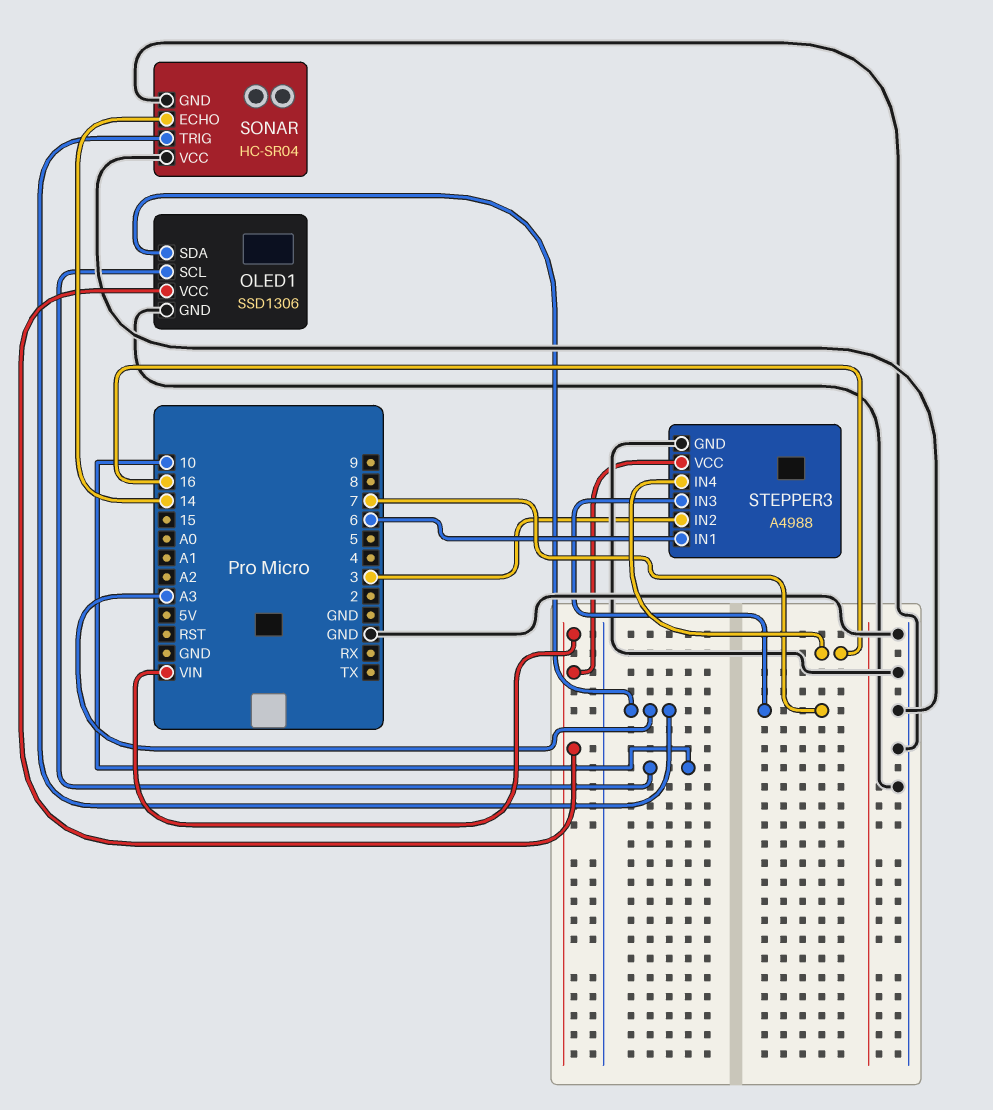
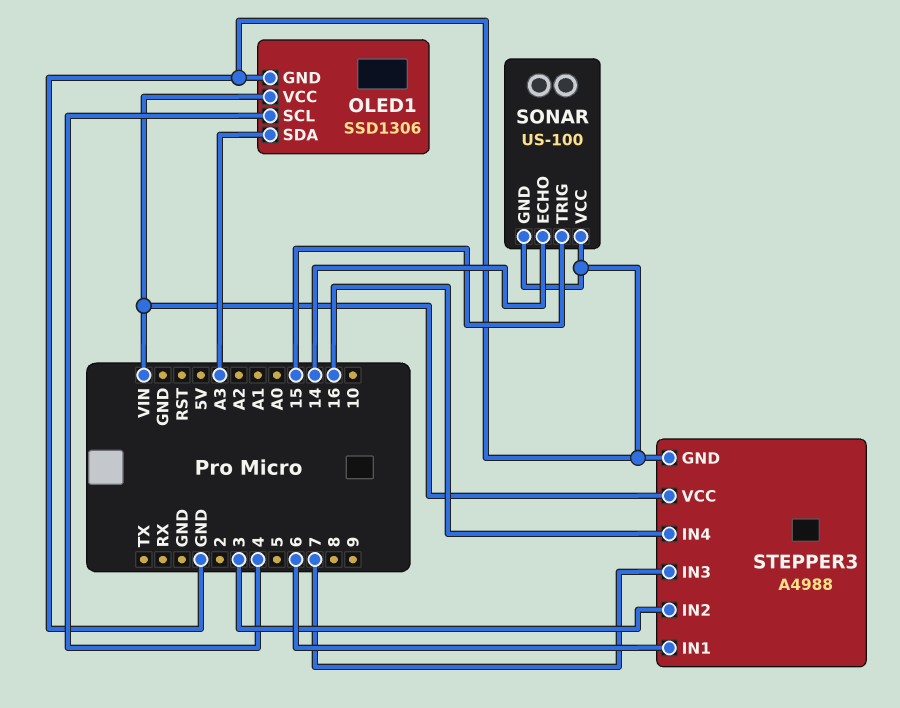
OLED1 pin SCL: 10 -> 4
SONAR: HC-SR04 -> US-100
SONAR pin TRIG: A3 -> 15

